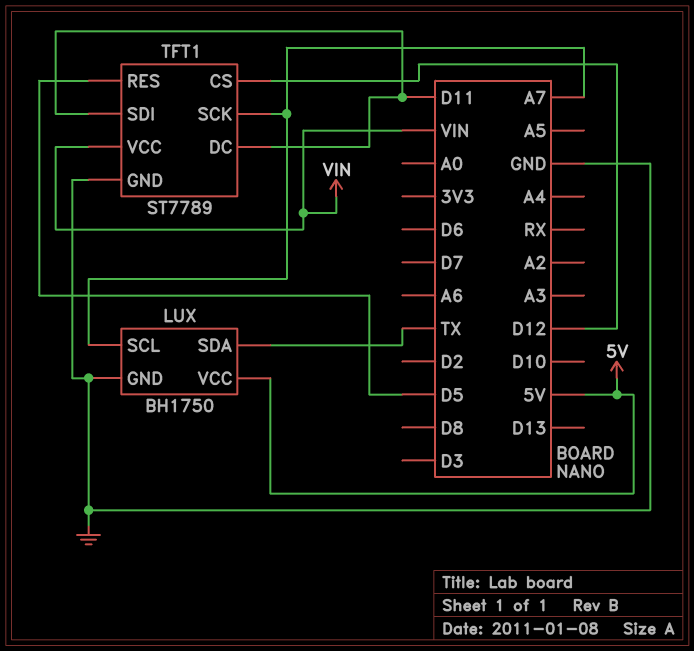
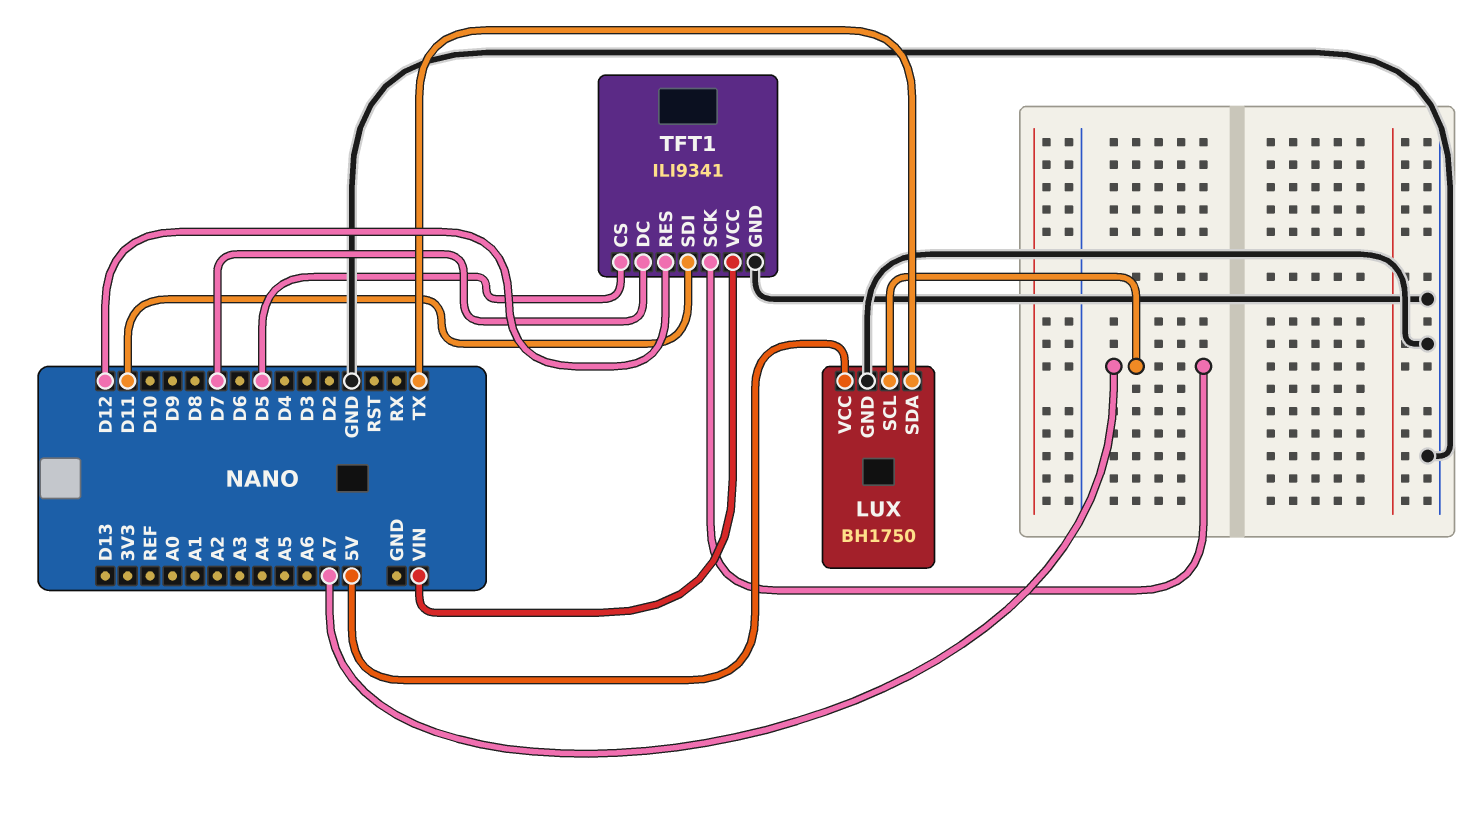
TFT1: ST7789 -> ILI9341
TFT1 pin CS: D12 -> D5
TFT1 pin DC: D11 -> D7
TFT1 pin RES: D5 -> D12

